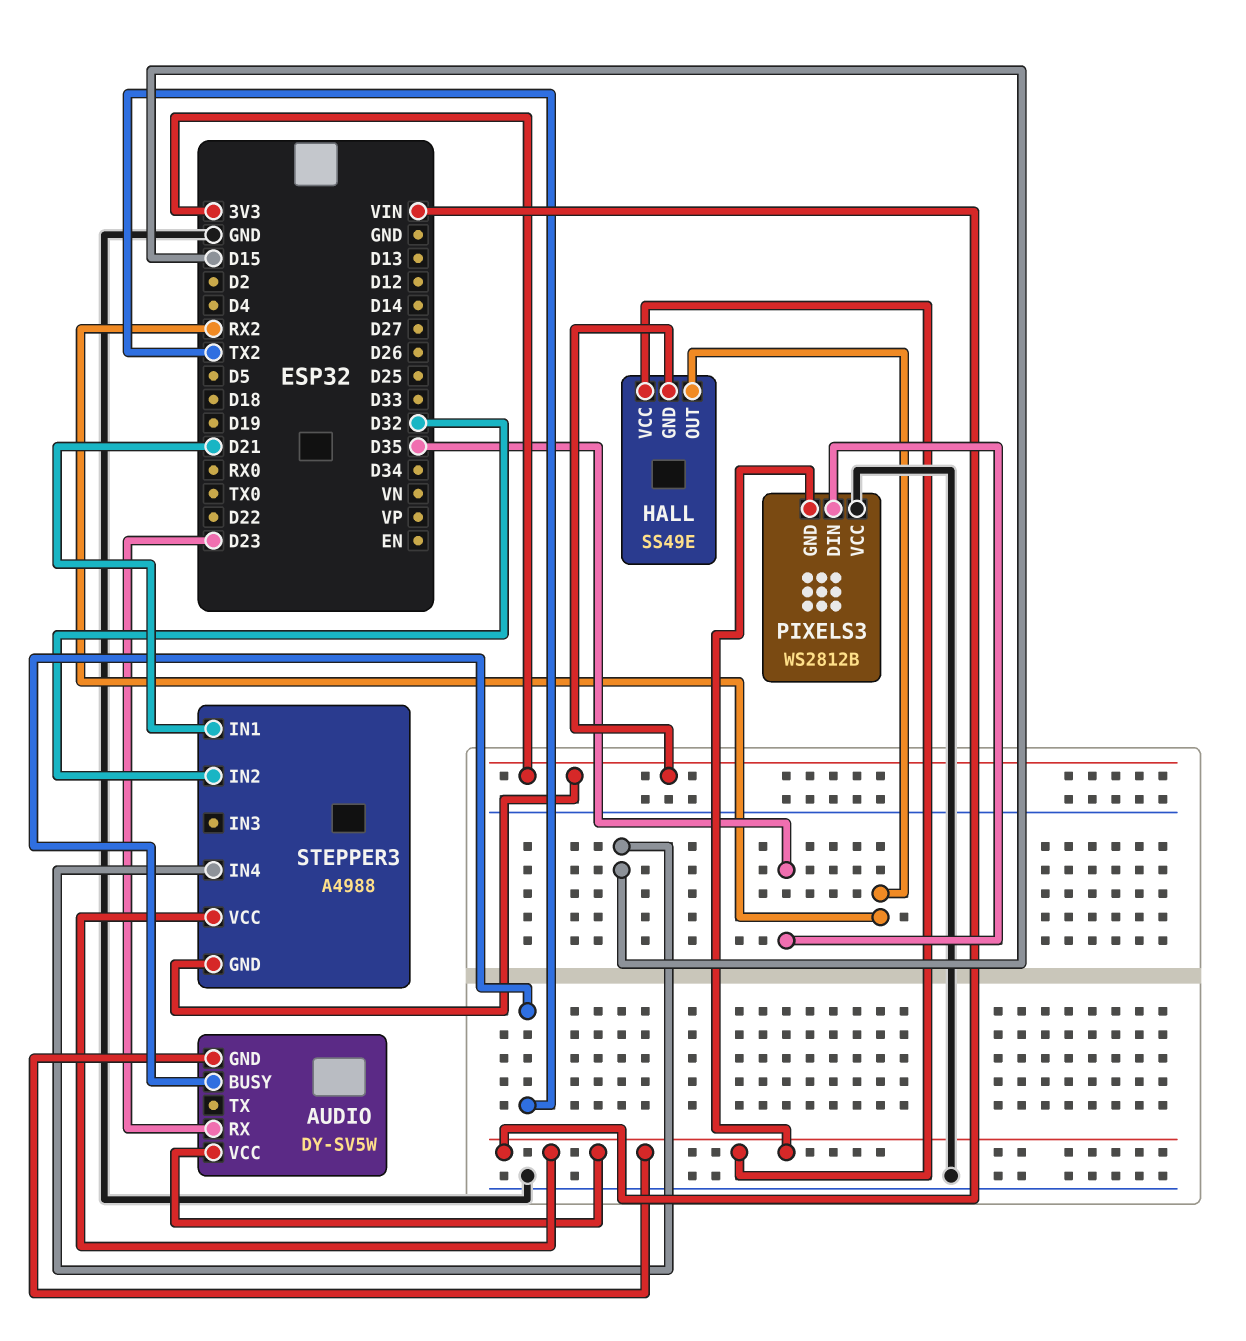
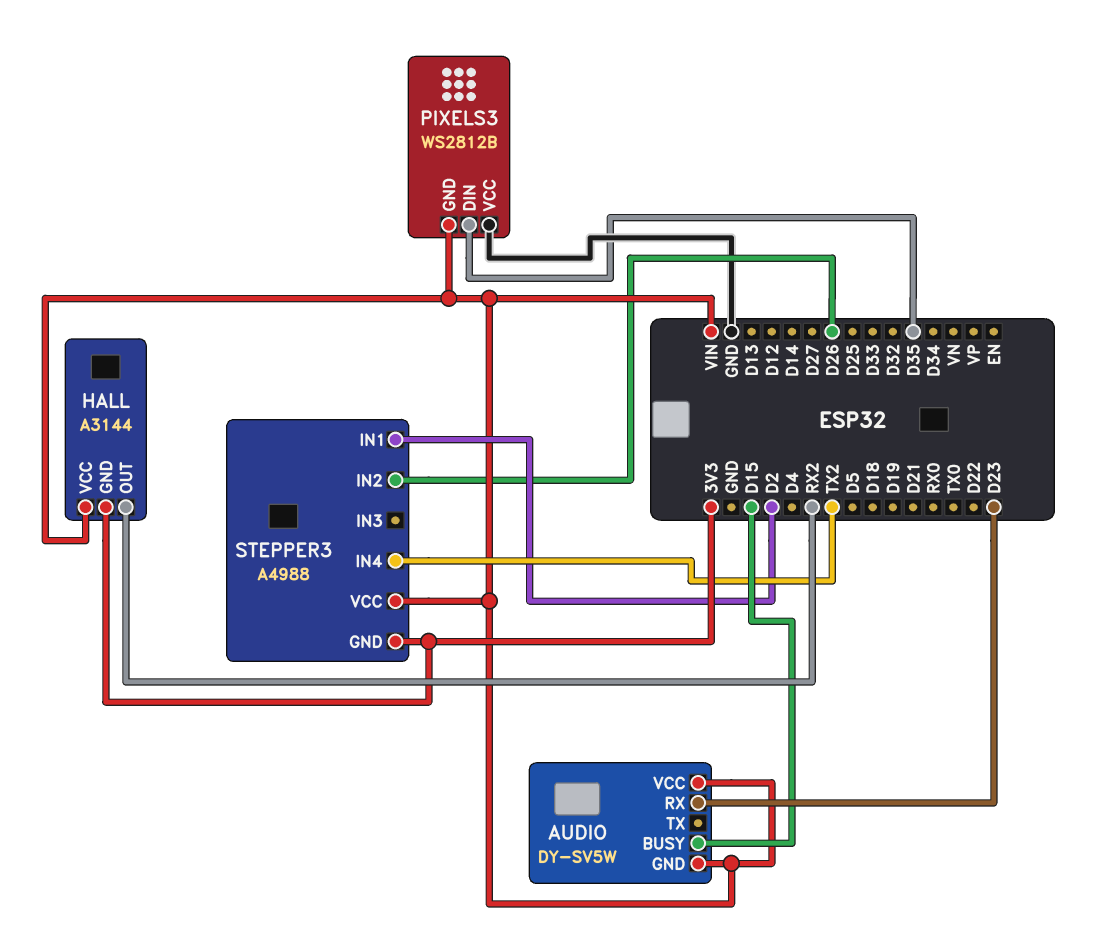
AUDIO pin BUSY: TX2 -> D15
HALL: SS49E -> A3144
STEPPER3 pin IN1: D21 -> D2
STEPPER3 pin IN2: D32 -> D26
STEPPER3 pin IN4: D15 -> TX2

